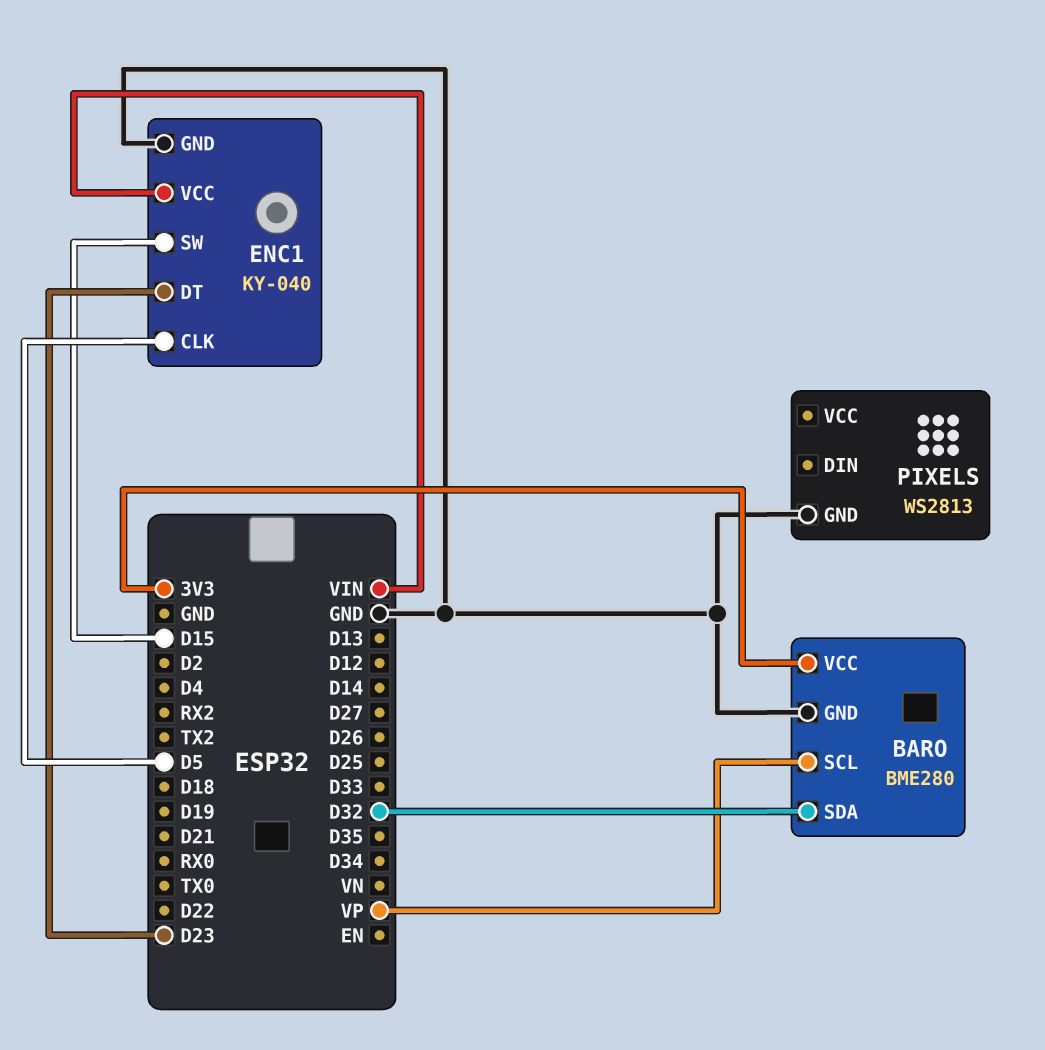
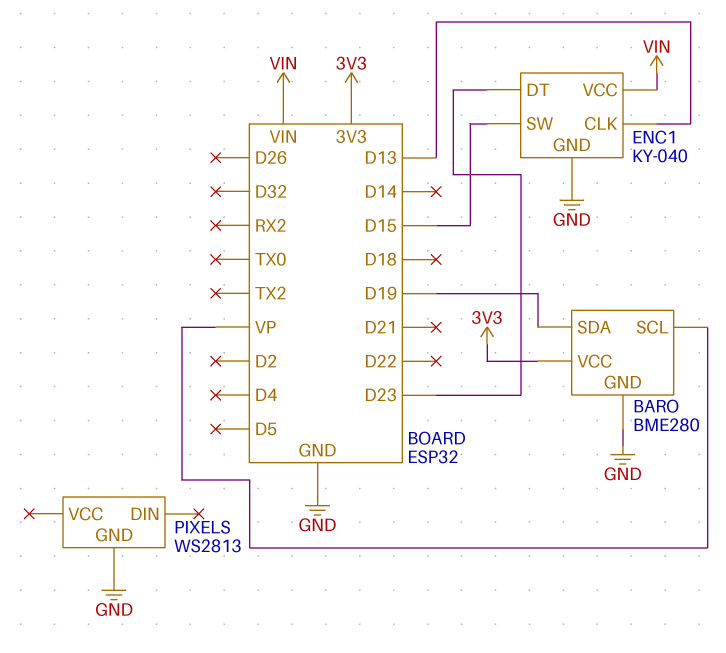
BARO pin SDA: D32 -> D19
ENC1 pin CLK: D5 -> D13

